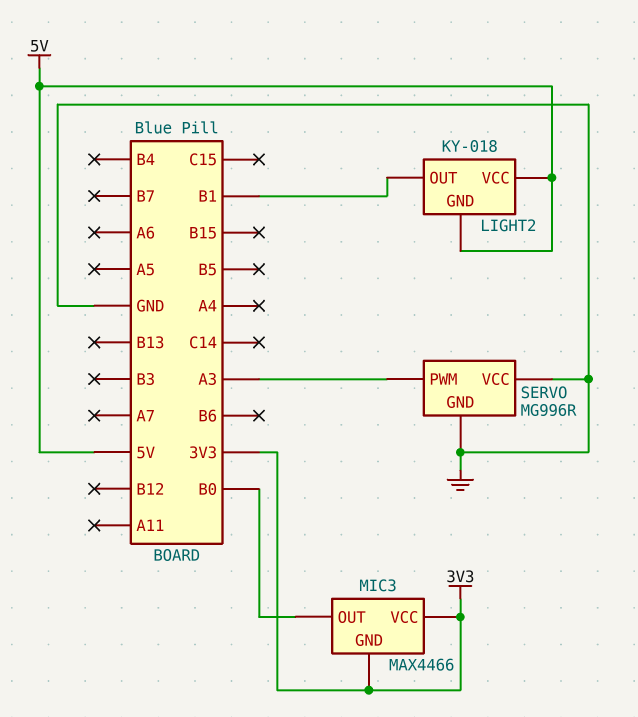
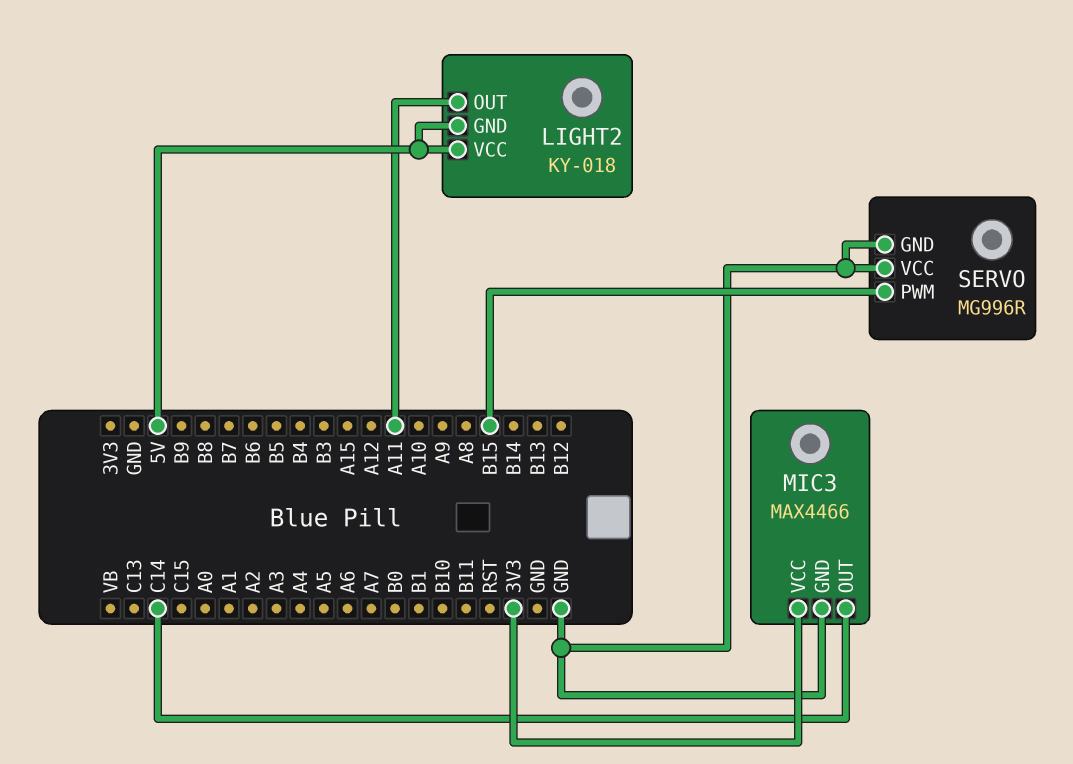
LIGHT2 pin OUT: B1 -> A11
MIC3 pin GND: 3V3 -> GND
MIC3 pin OUT: B0 -> C14
SERVO pin PWM: A3 -> B15

